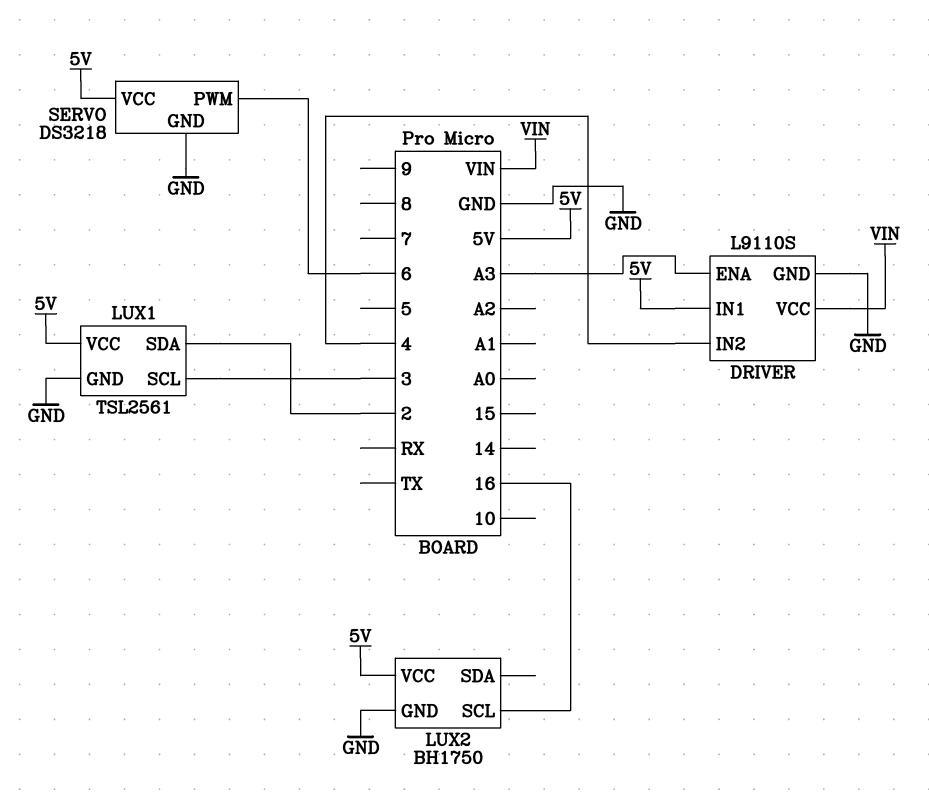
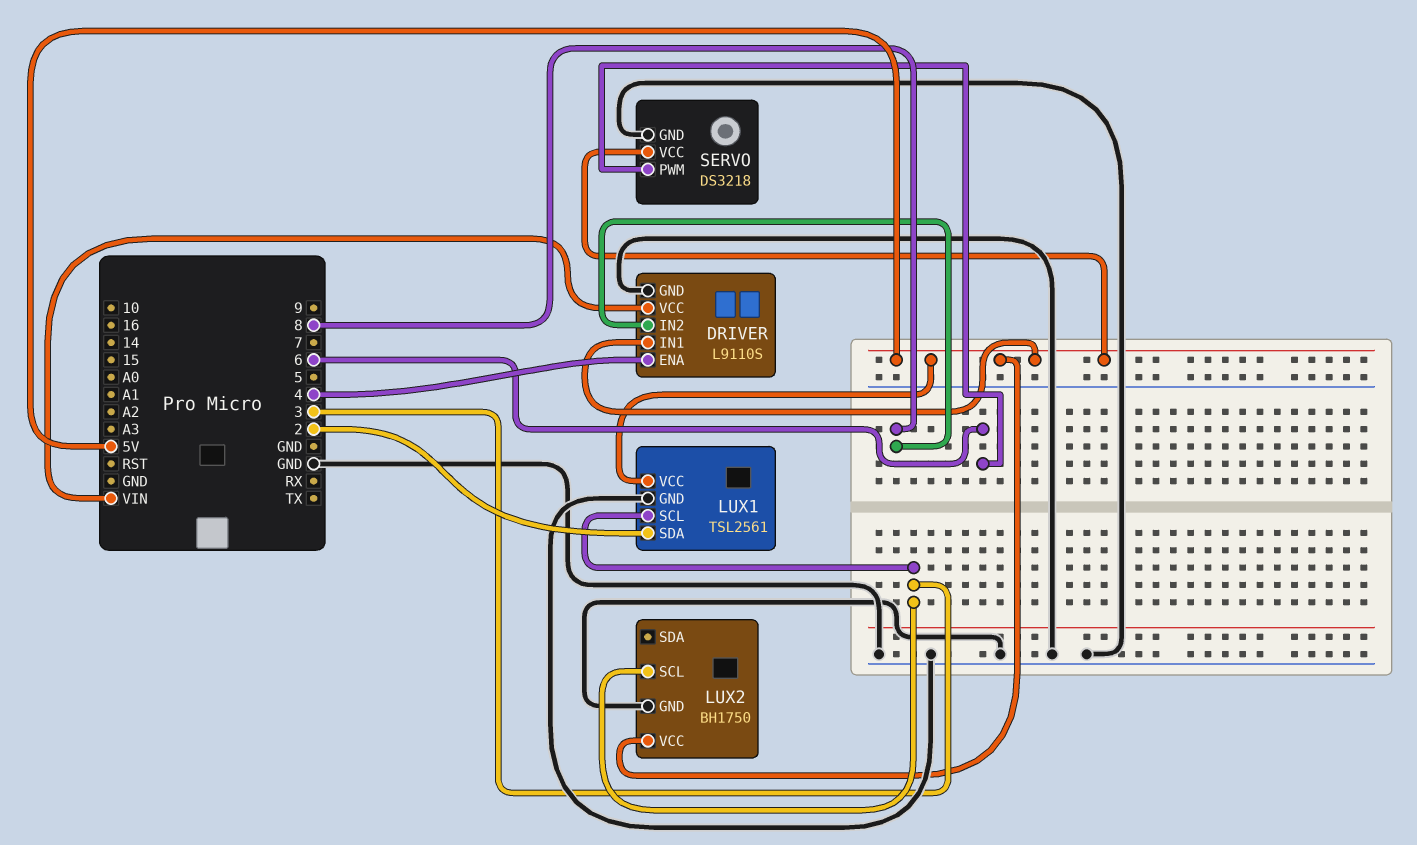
DRIVER pin ENA: A3 -> 4
DRIVER pin IN2: 4 -> 8
LUX2 pin SCL: 16 -> 3

